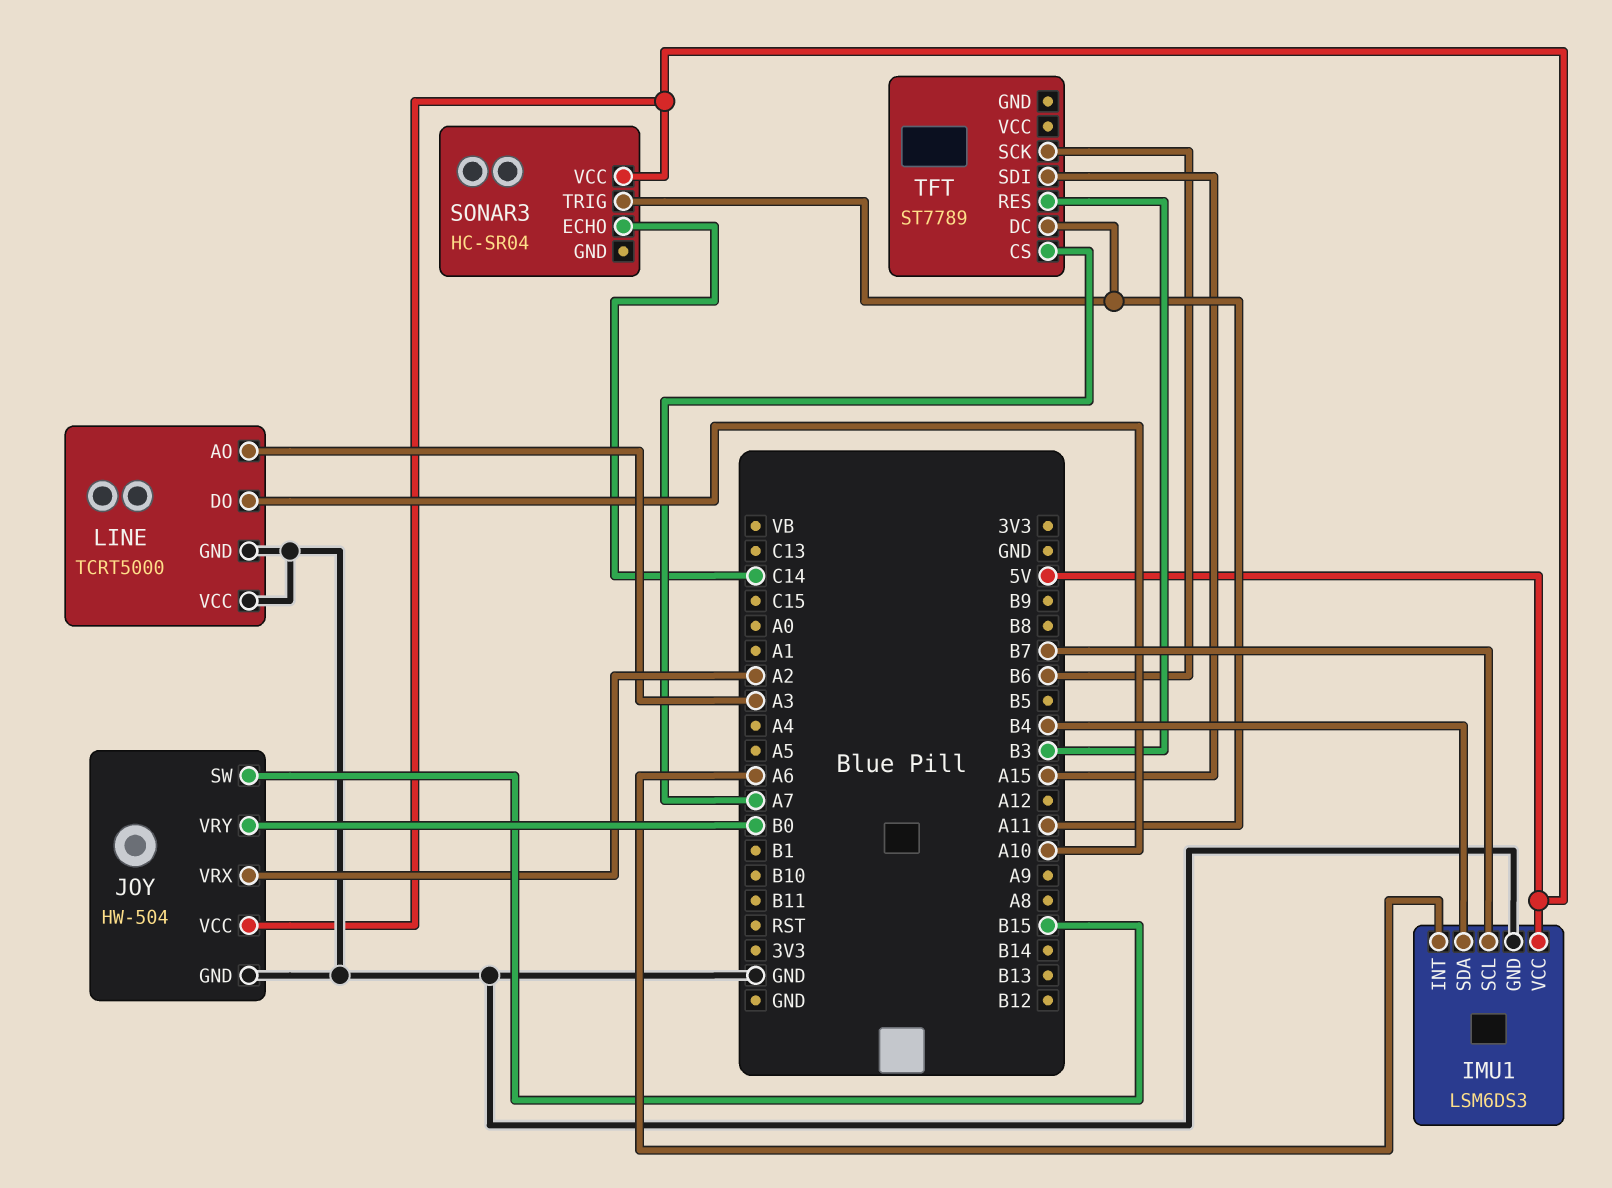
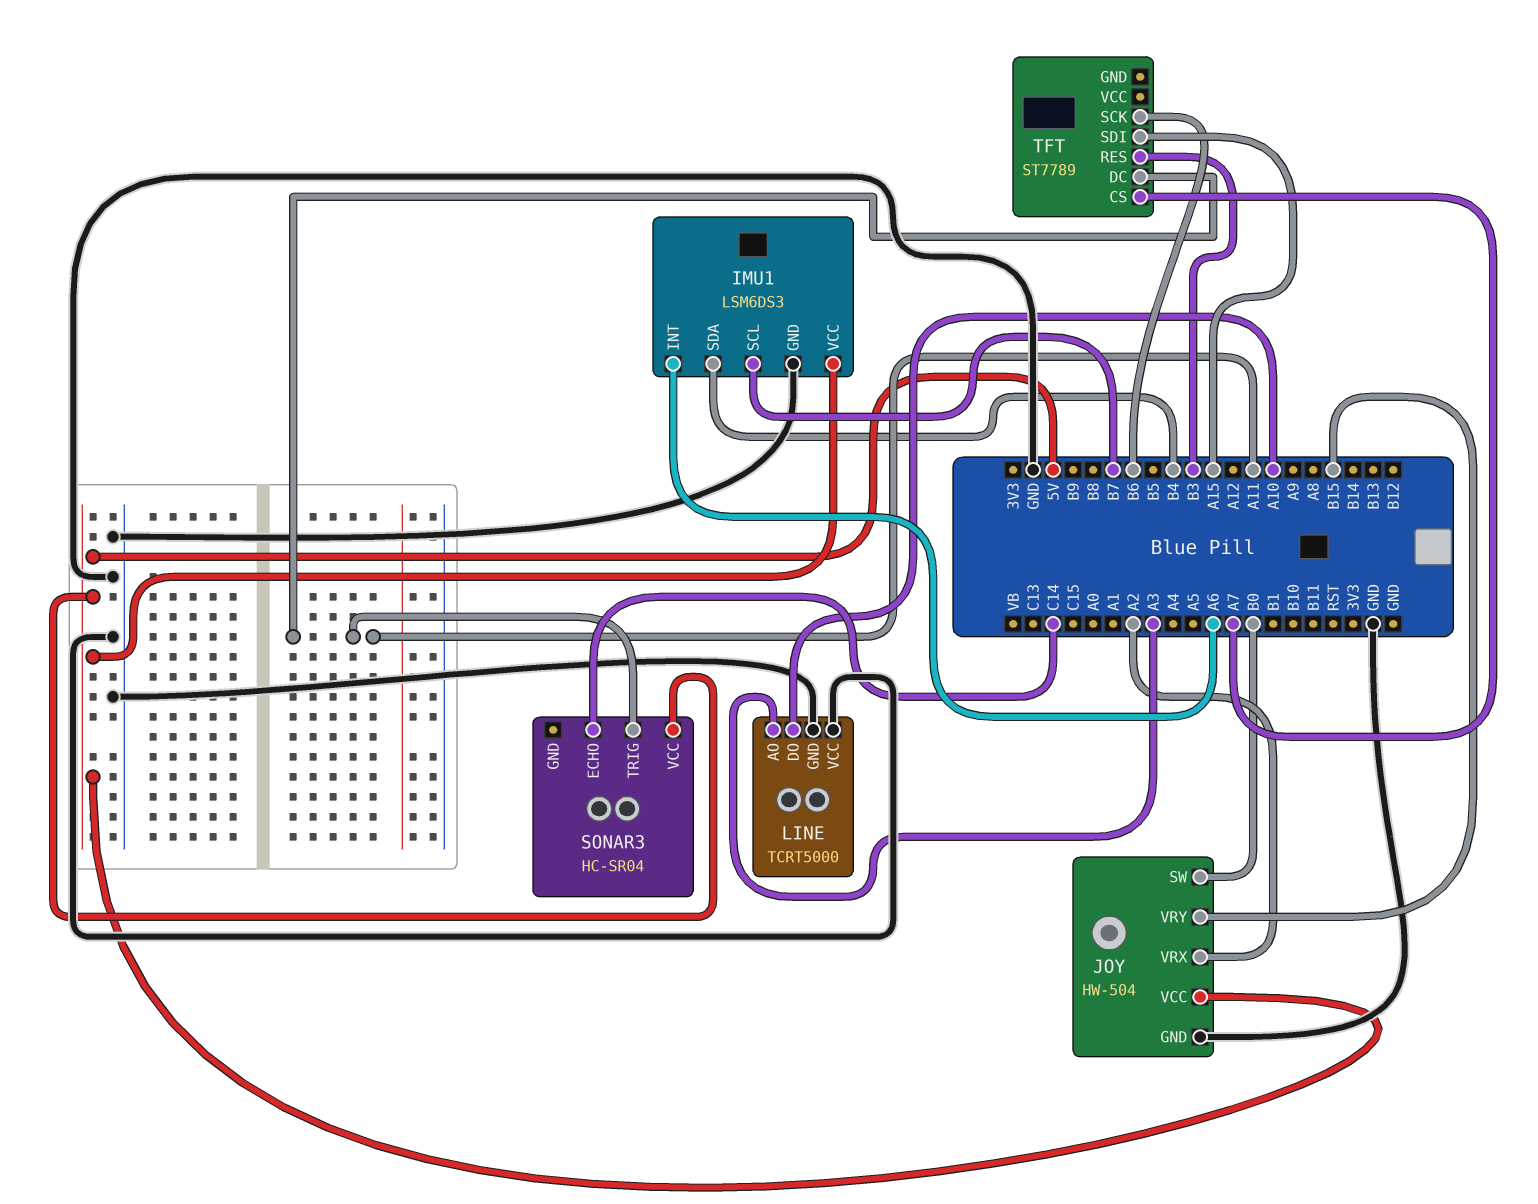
JOY pin SW: B15 -> B0
JOY pin VRY: B0 -> B15

